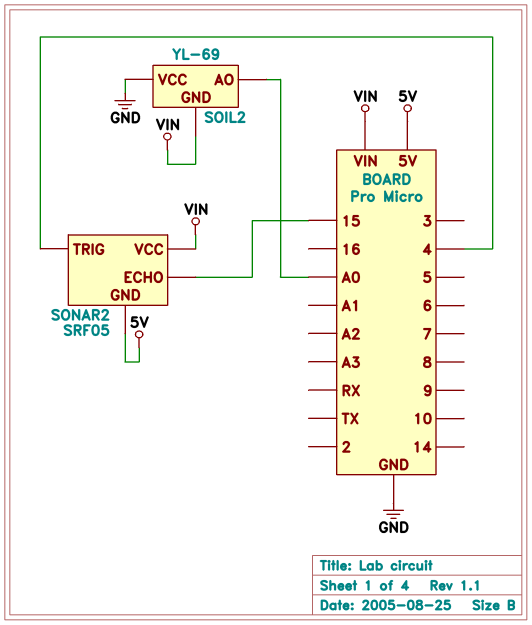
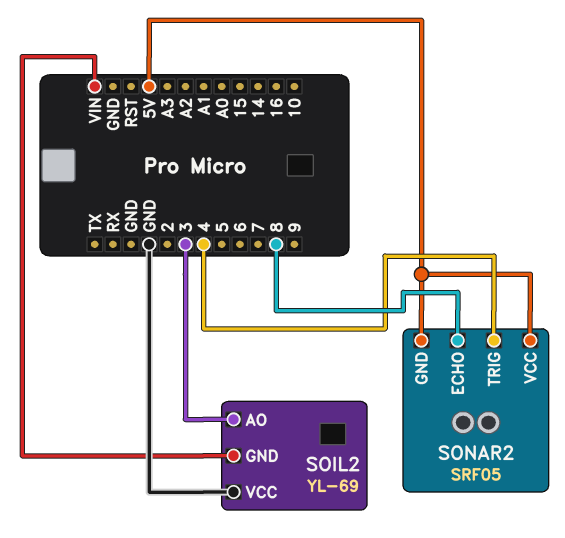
SOIL2 pin AO: A0 -> 3
SONAR2 pin ECHO: 15 -> 8
SONAR2 pin VCC: VIN -> 5V

